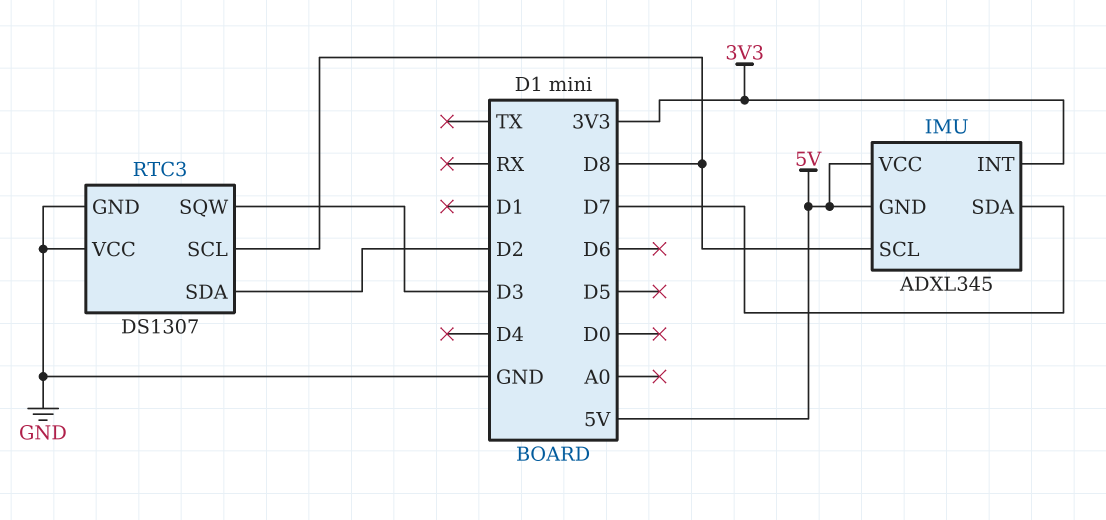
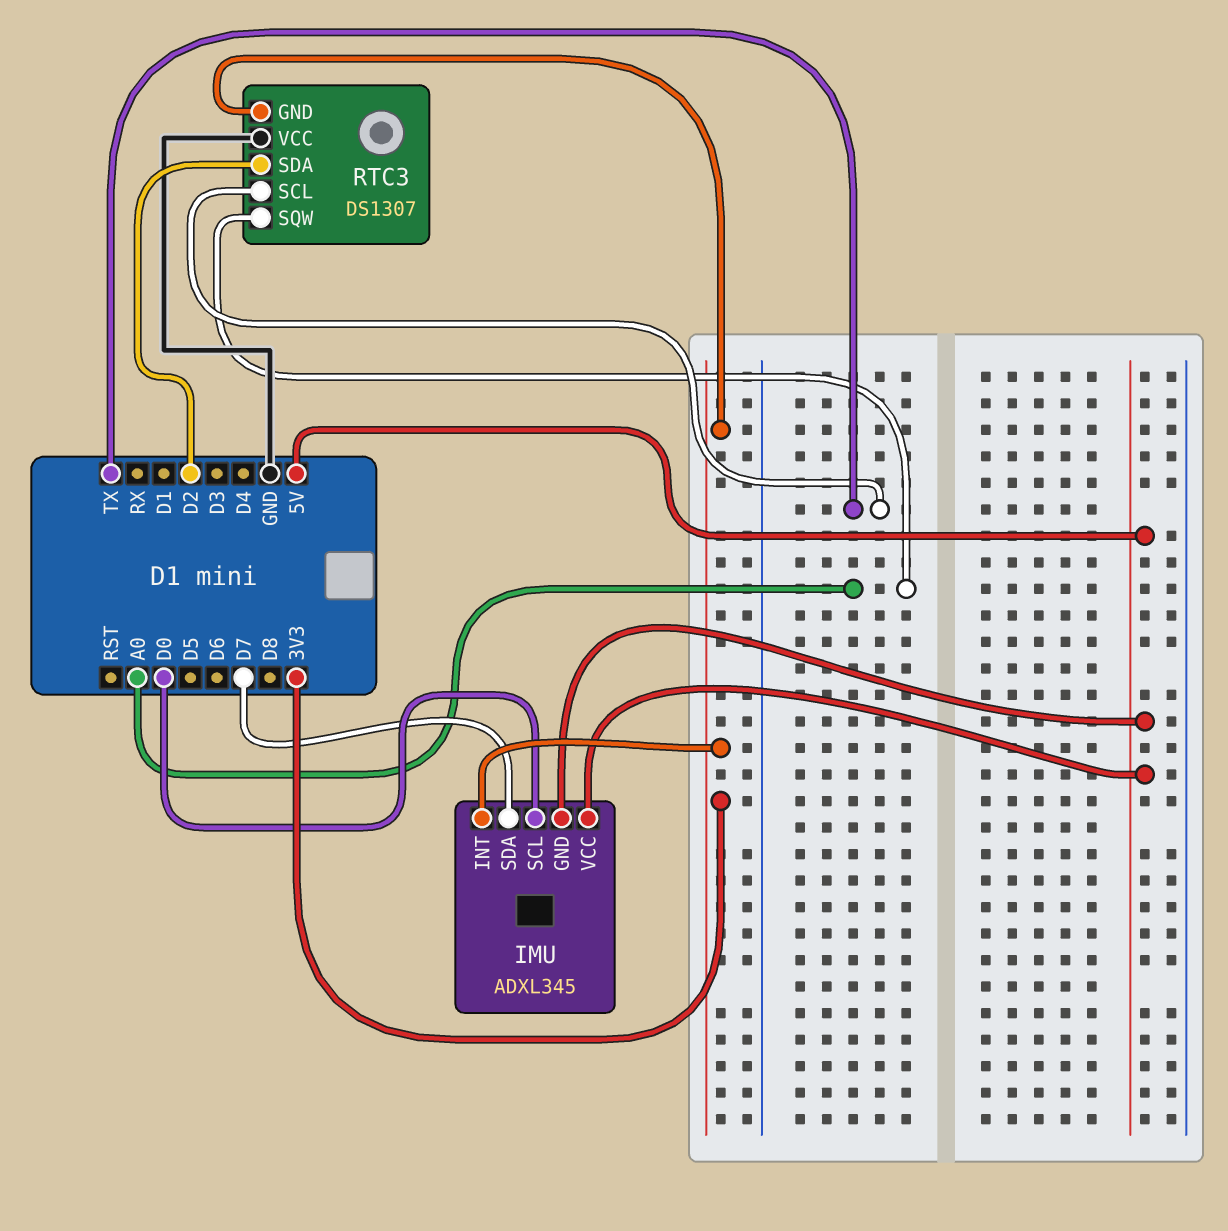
IMU pin SCL: D8 -> D0
RTC3 pin GND: GND -> 3V3
RTC3 pin SCL: D8 -> TX
RTC3 pin SQW: D3 -> A0

